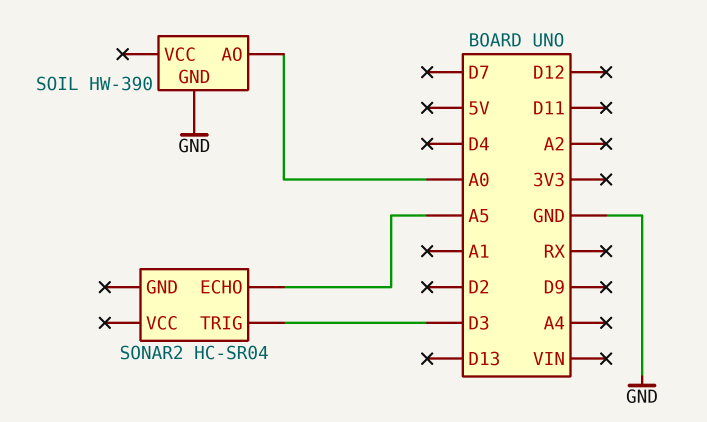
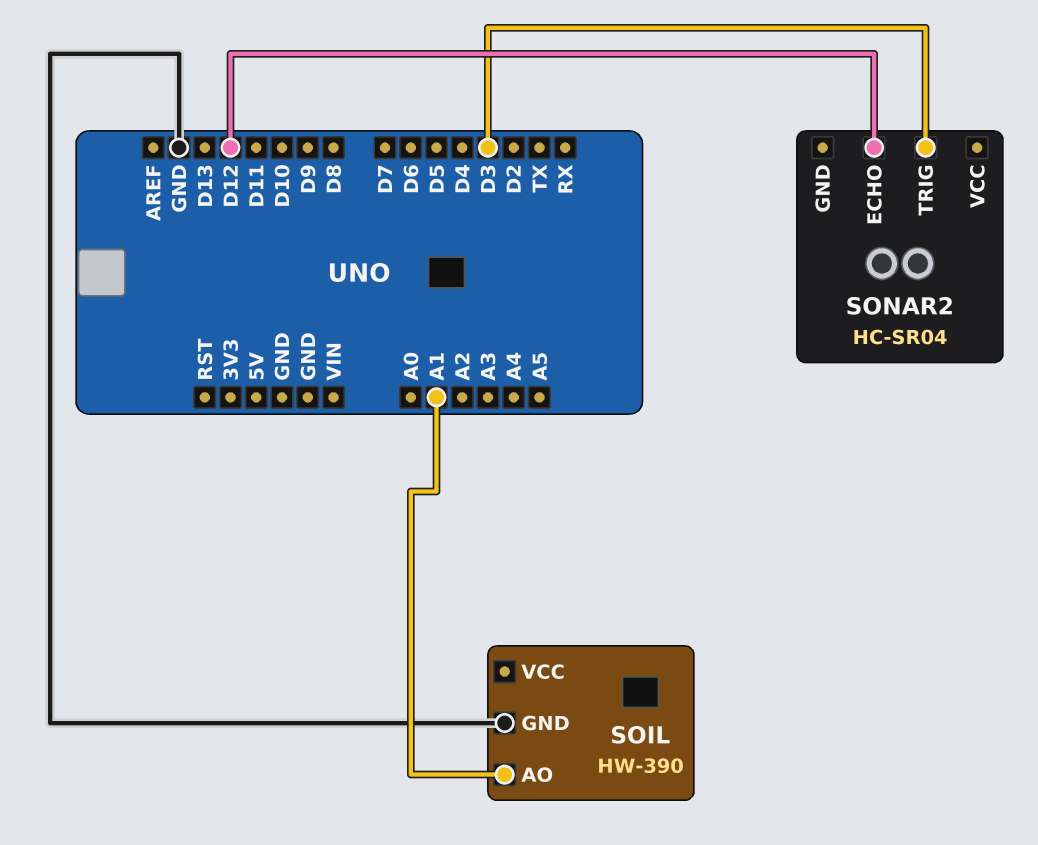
SOIL pin AO: A0 -> A1
SONAR2 pin ECHO: A5 -> D12

